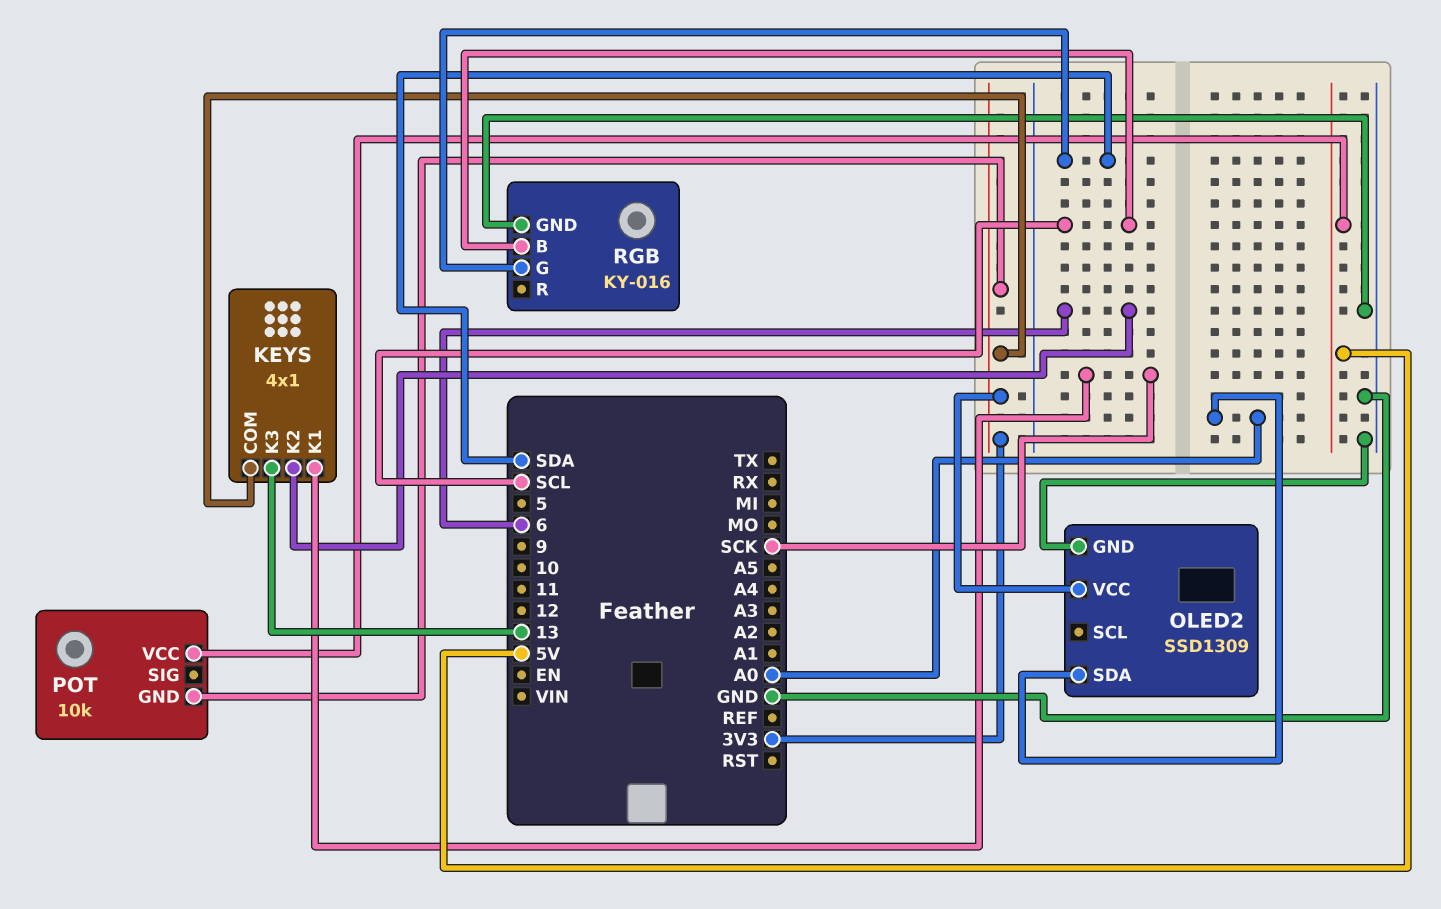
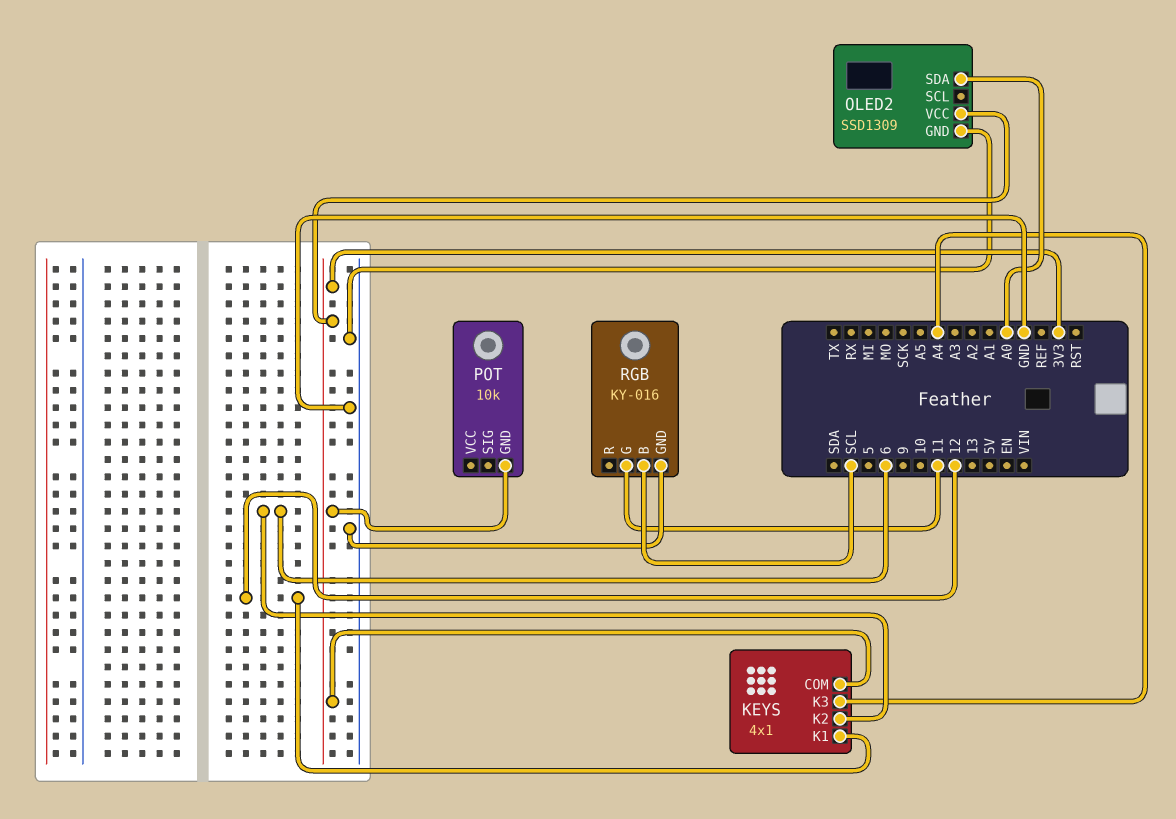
KEYS pin K1: SCK -> 12
KEYS pin K3: 13 -> A4
POT pin VCC: 5V -> none
RGB pin G: SDA -> 11

